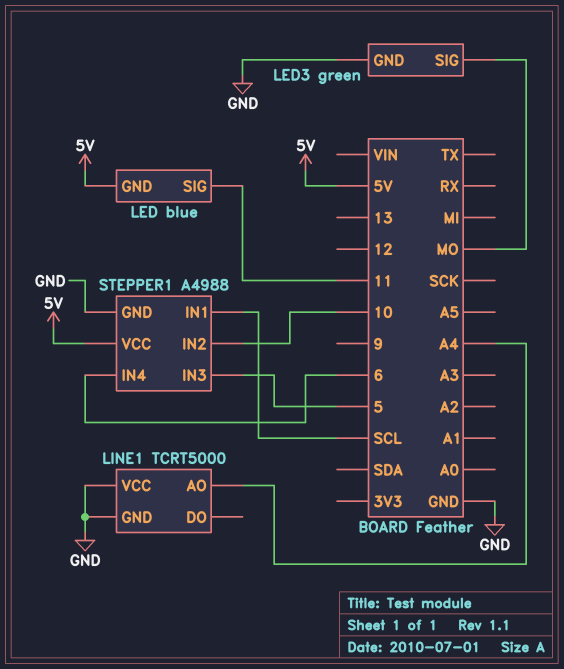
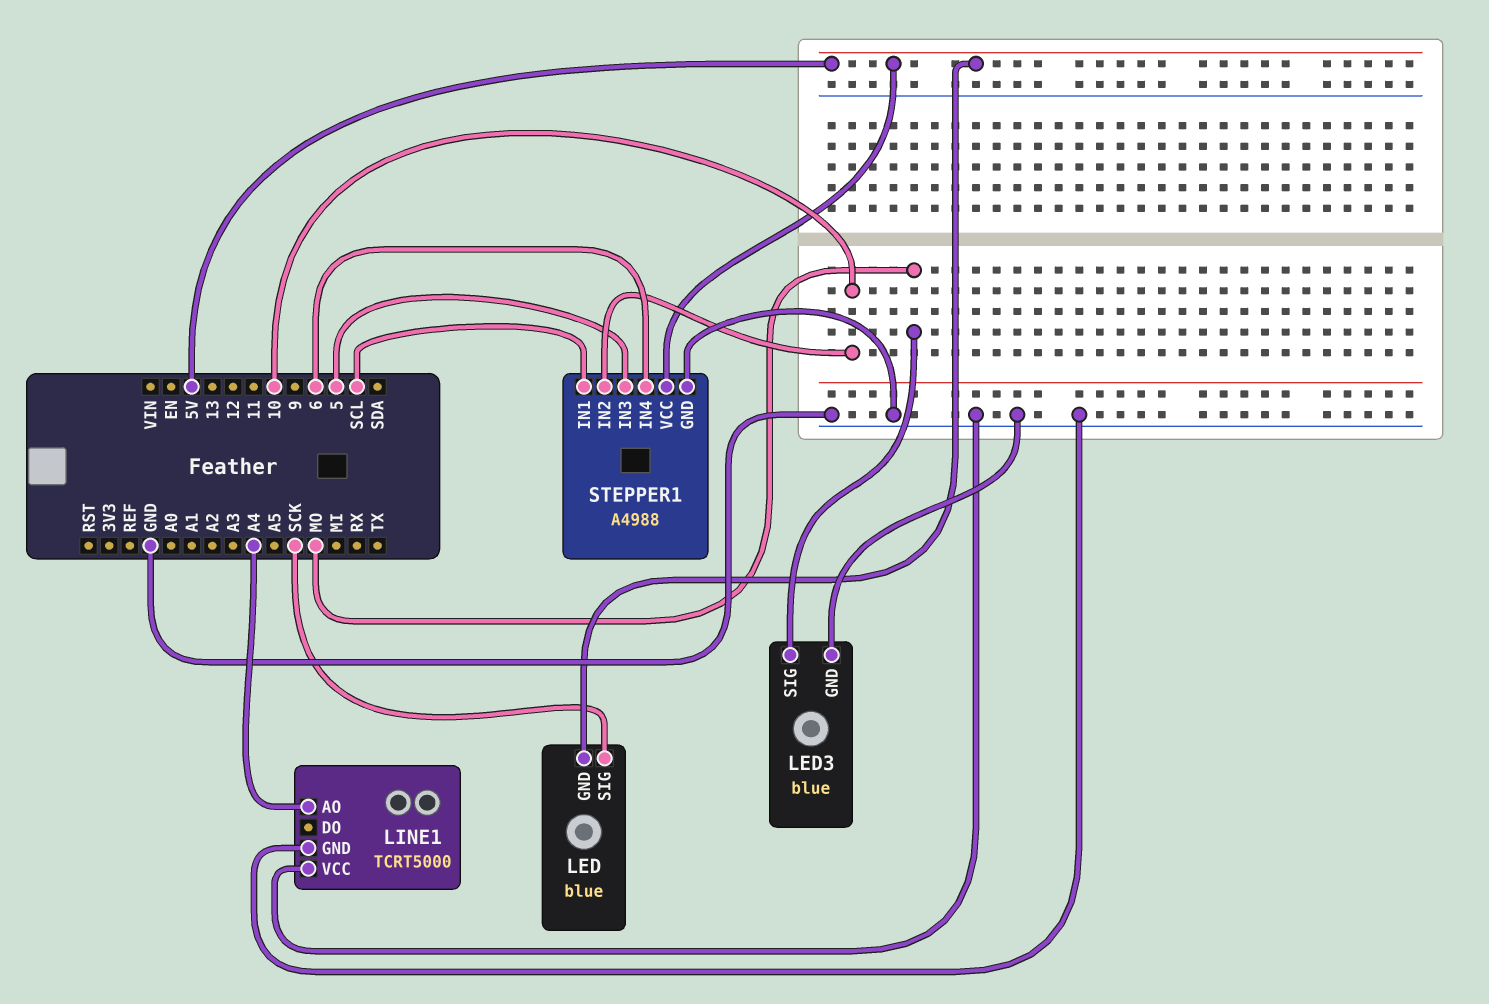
LED pin SIG: 11 -> SCK
LED3: green -> blue

